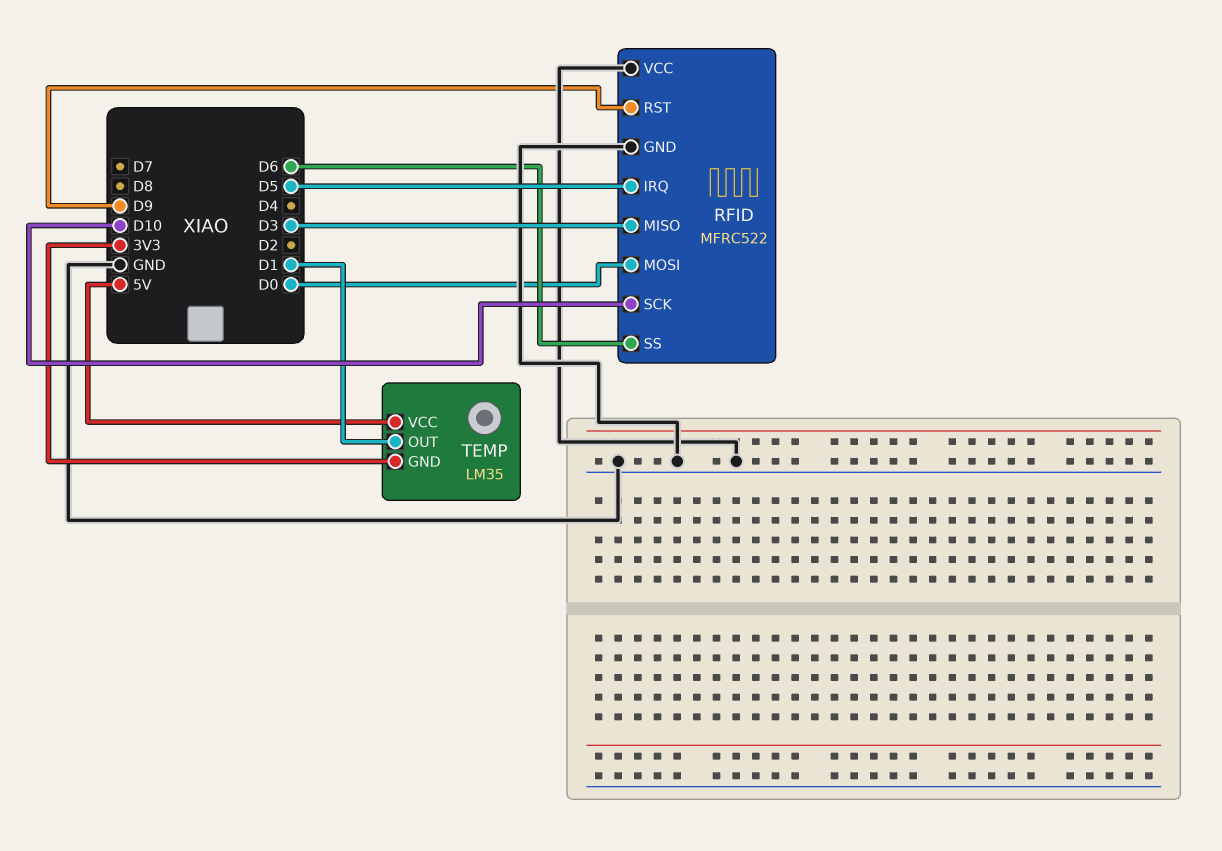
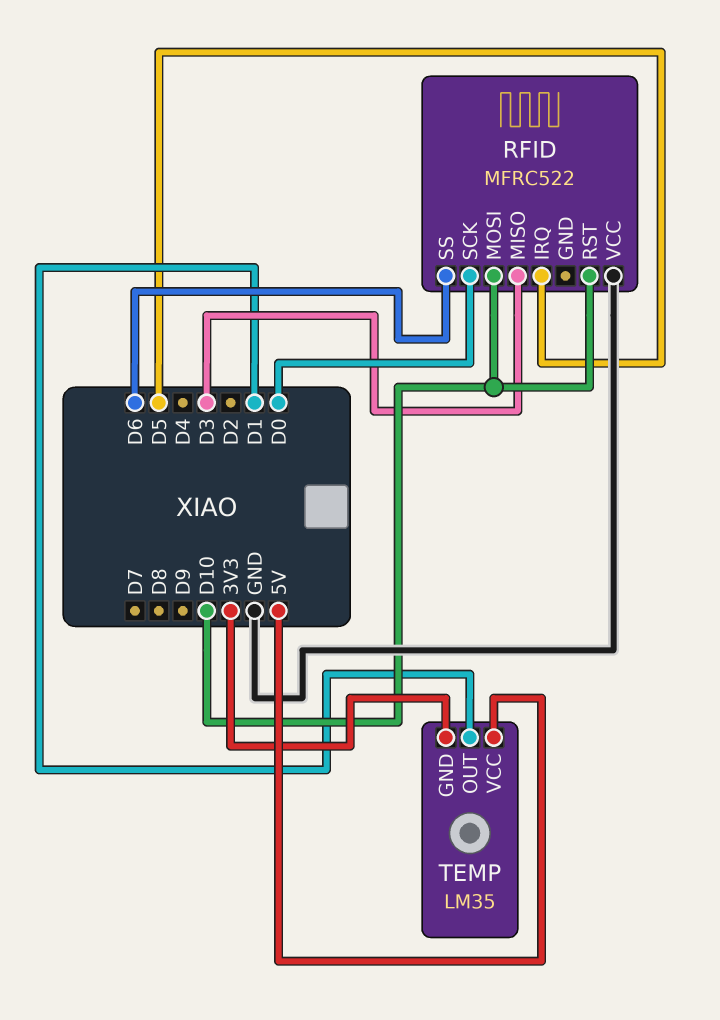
RFID pin GND: GND -> none
RFID pin MOSI: D0 -> D10
RFID pin RST: D9 -> D10
RFID pin SCK: D10 -> D0

